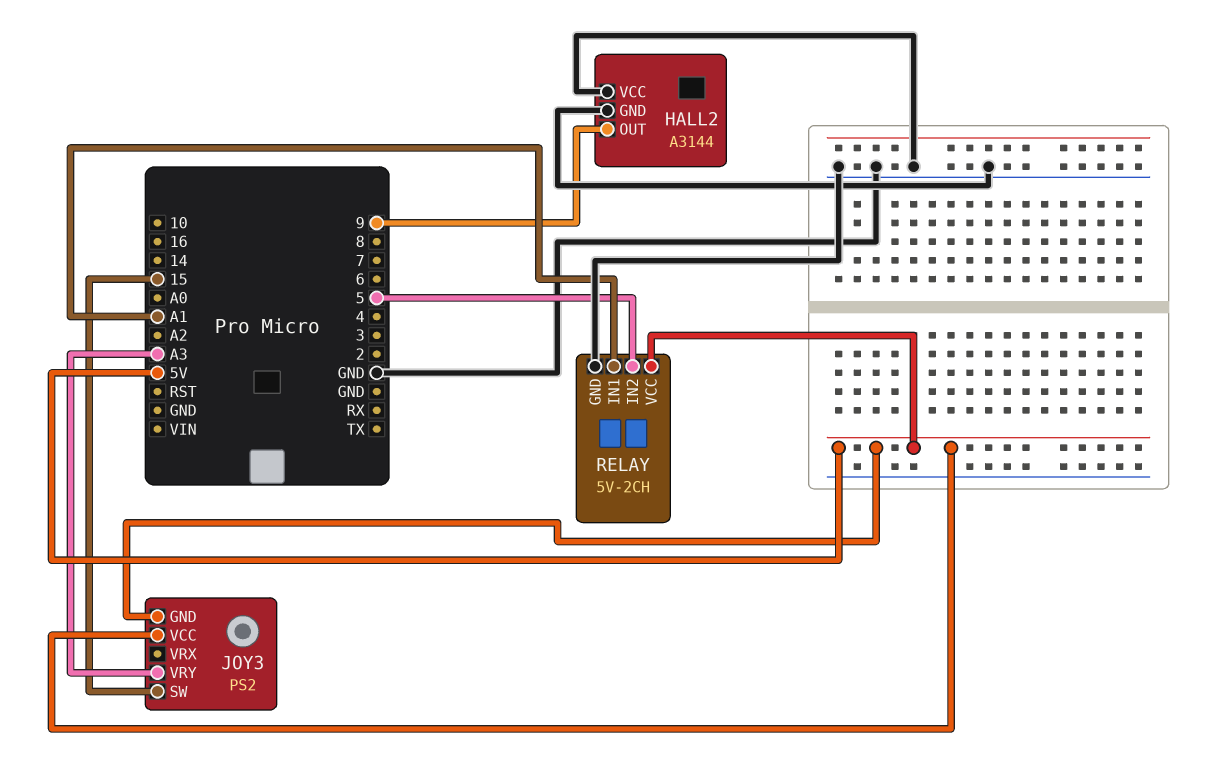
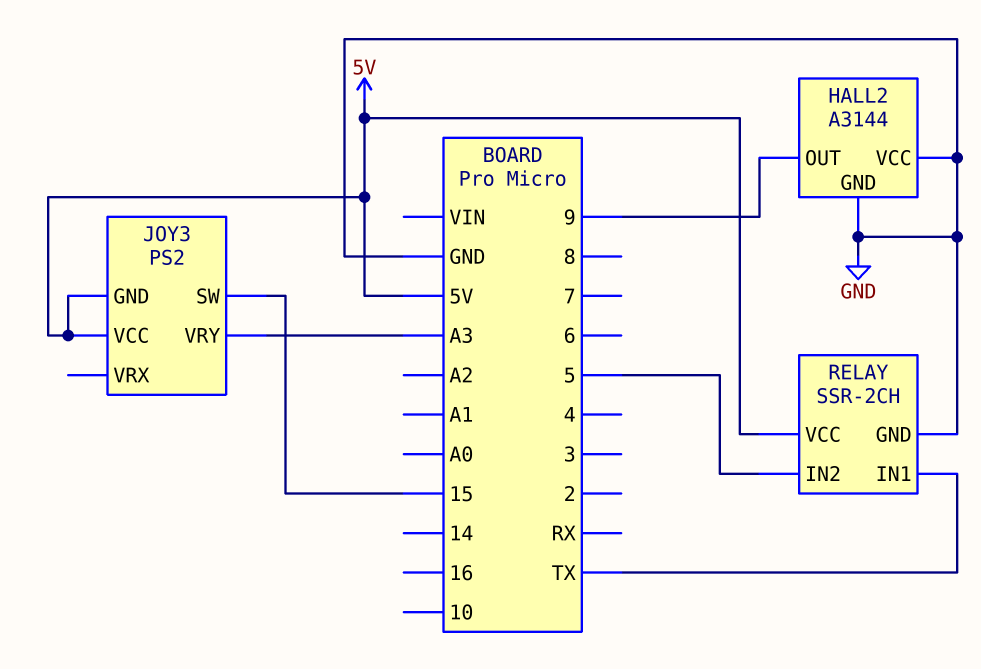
RELAY: 5V-2CH -> SSR-2CH
RELAY pin IN1: A1 -> TX

